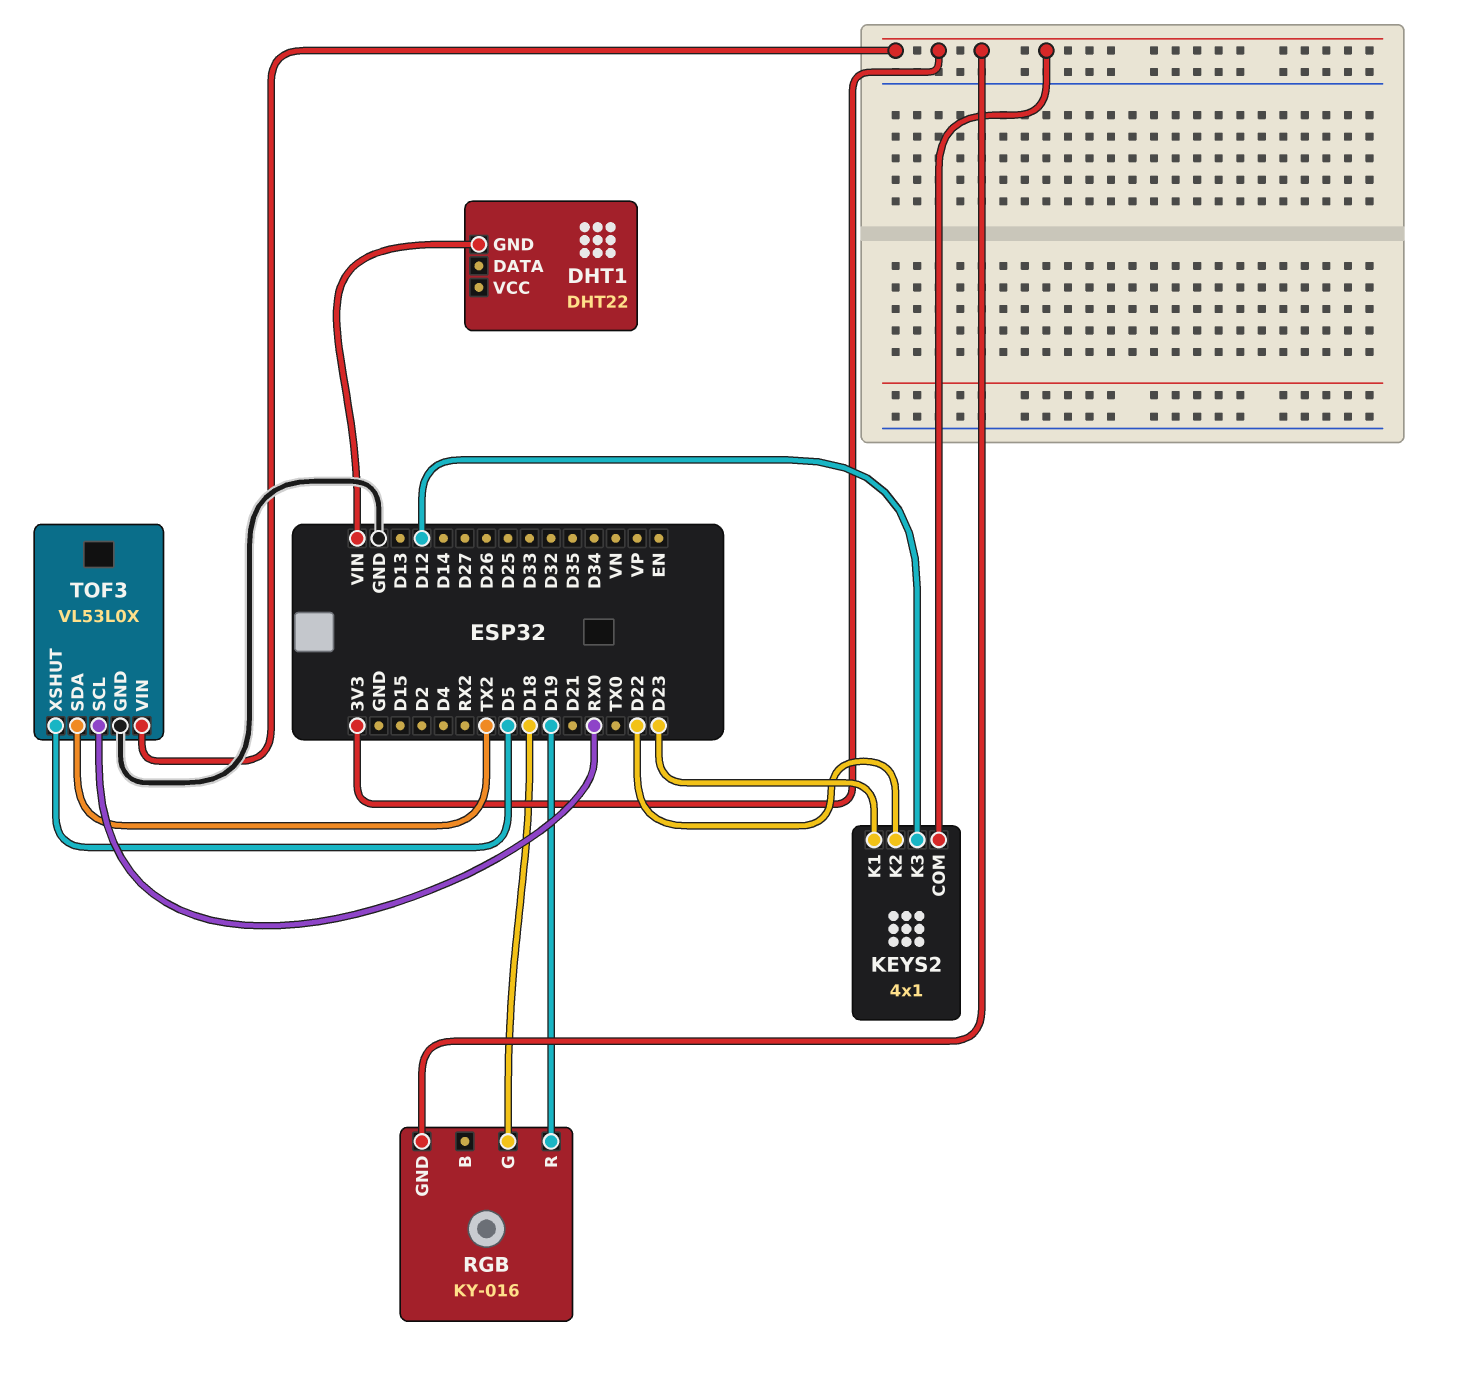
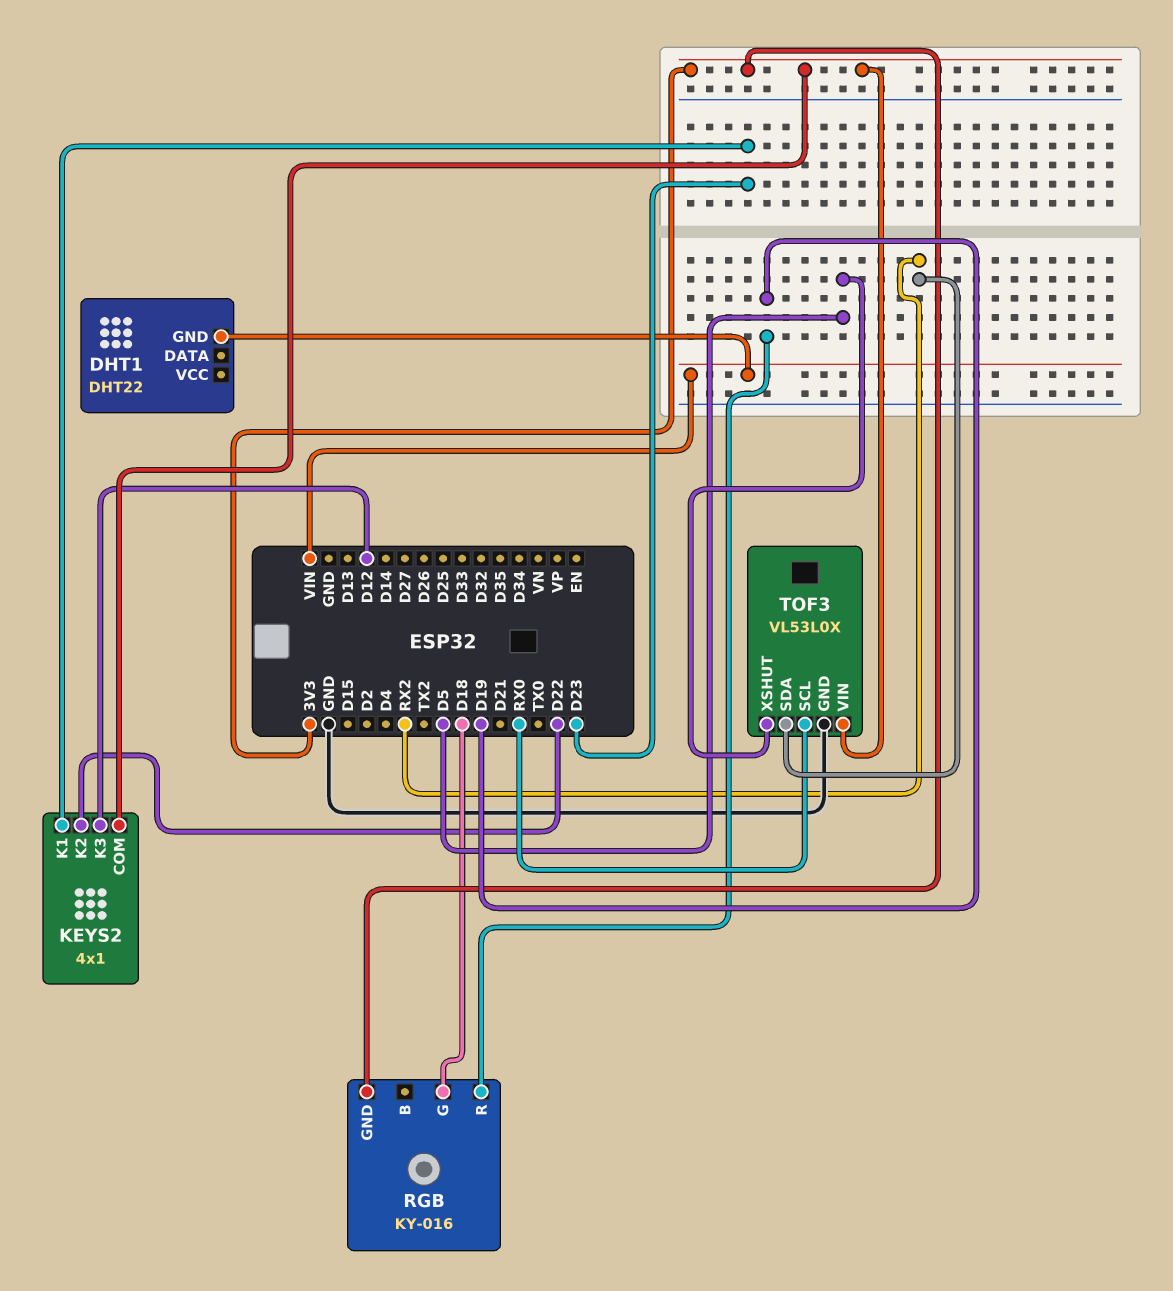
TOF3 pin SDA: TX2 -> RX2

